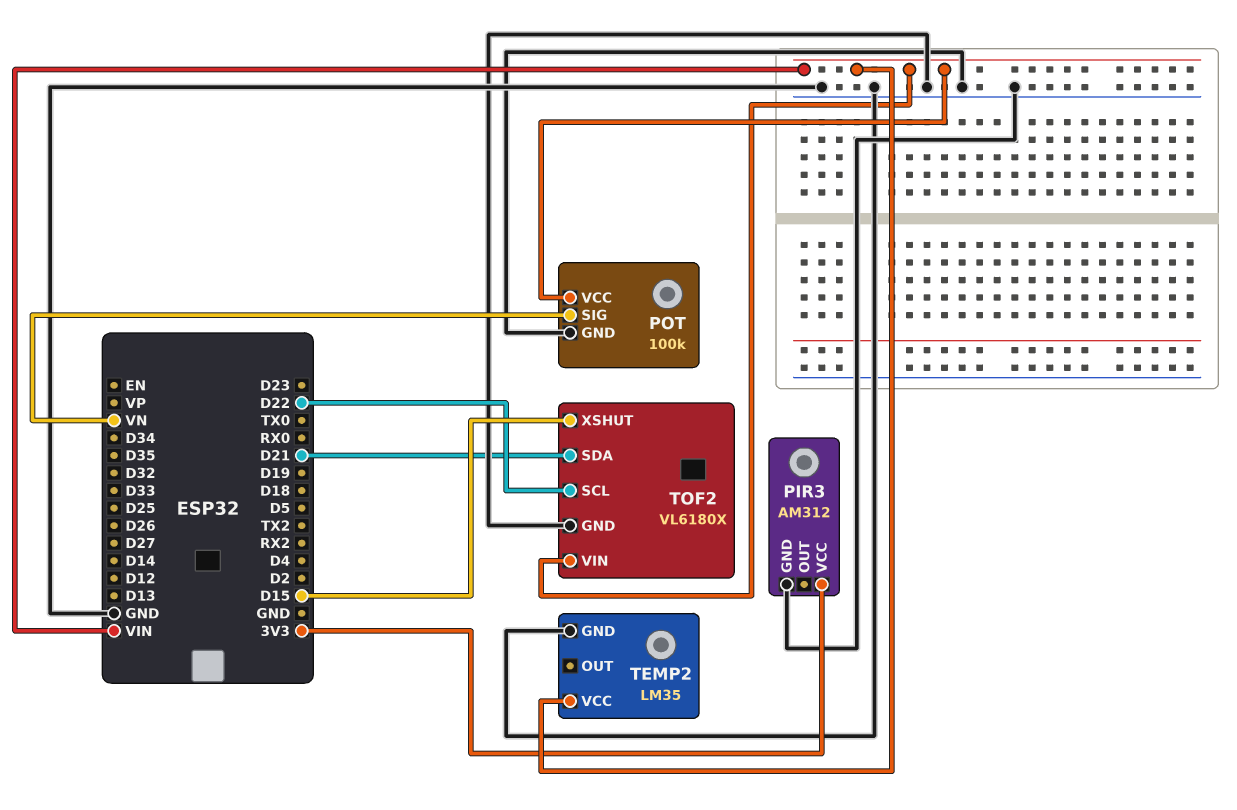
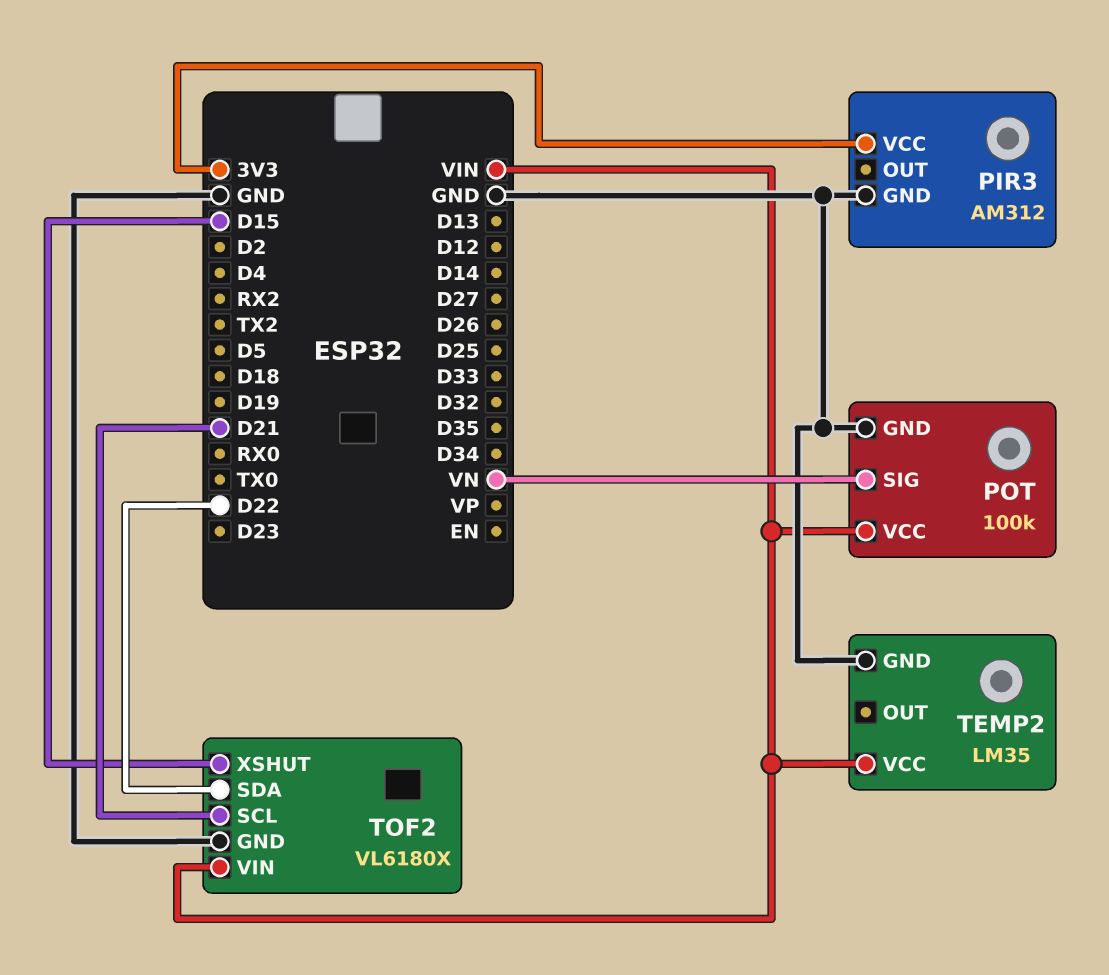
TOF2 pin SCL: D22 -> D21
TOF2 pin SDA: D21 -> D22

